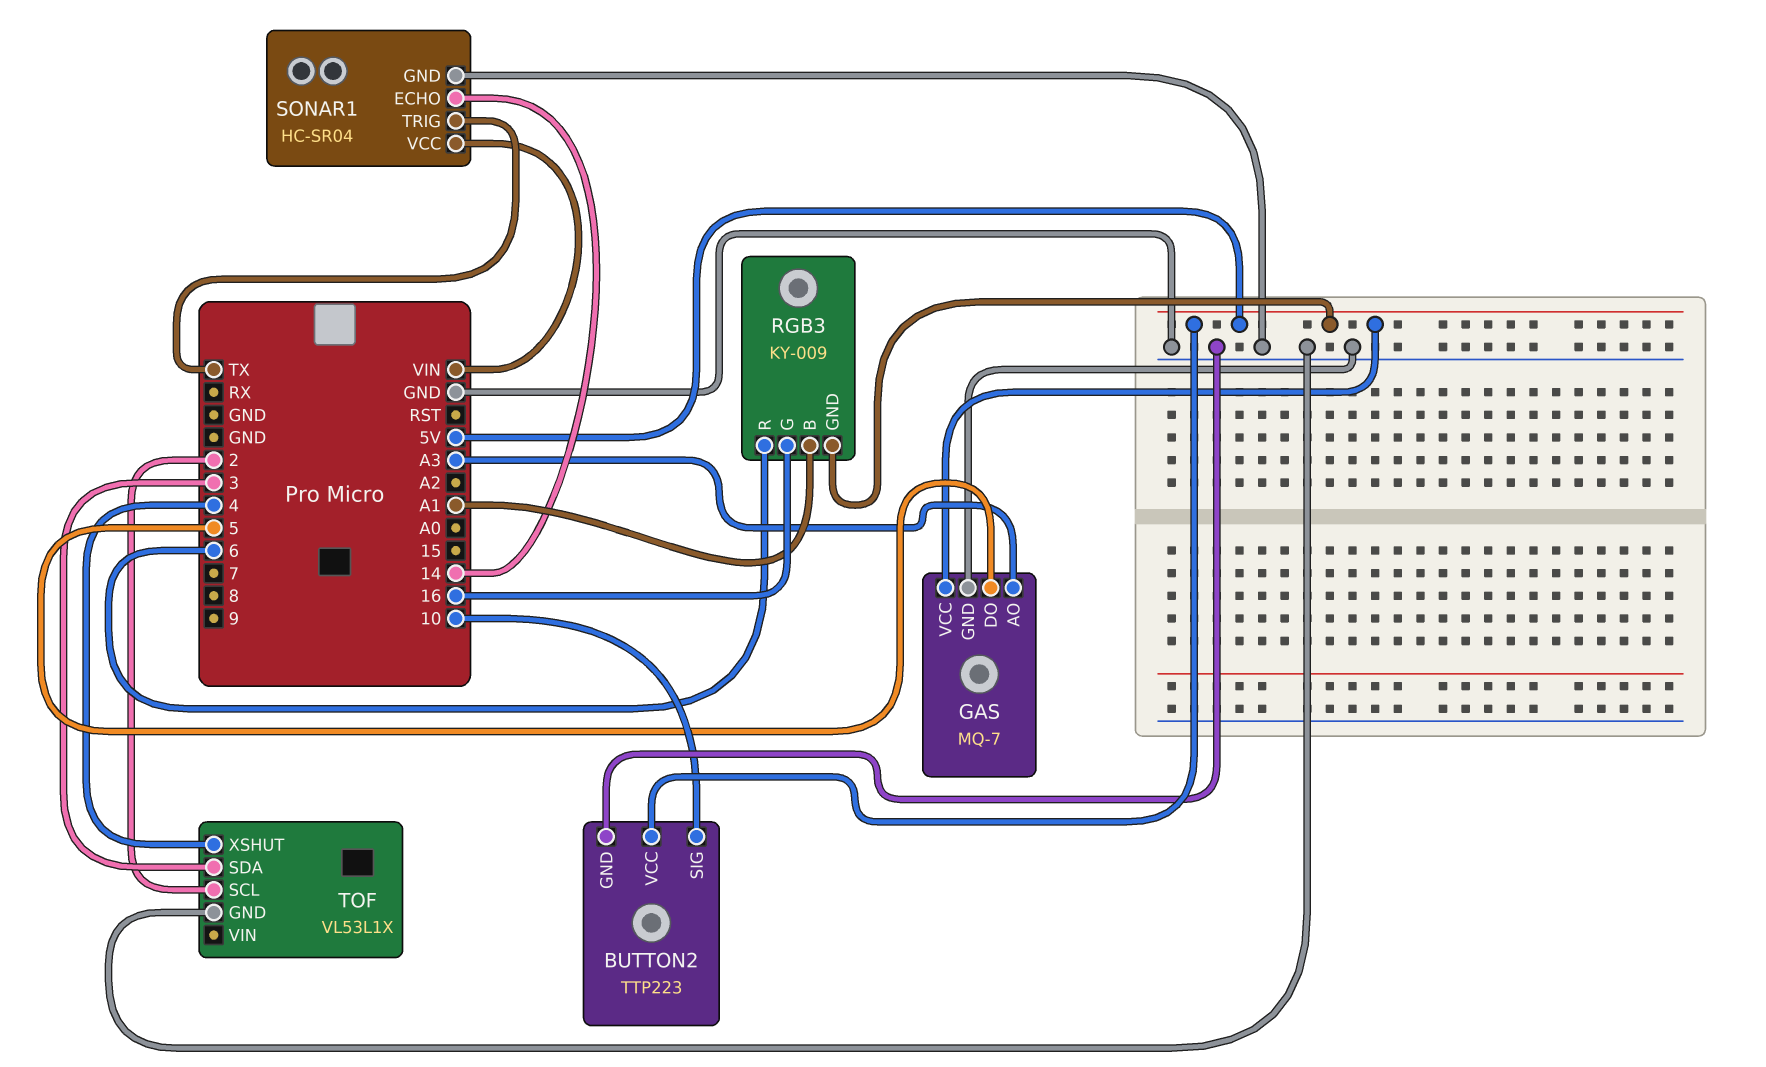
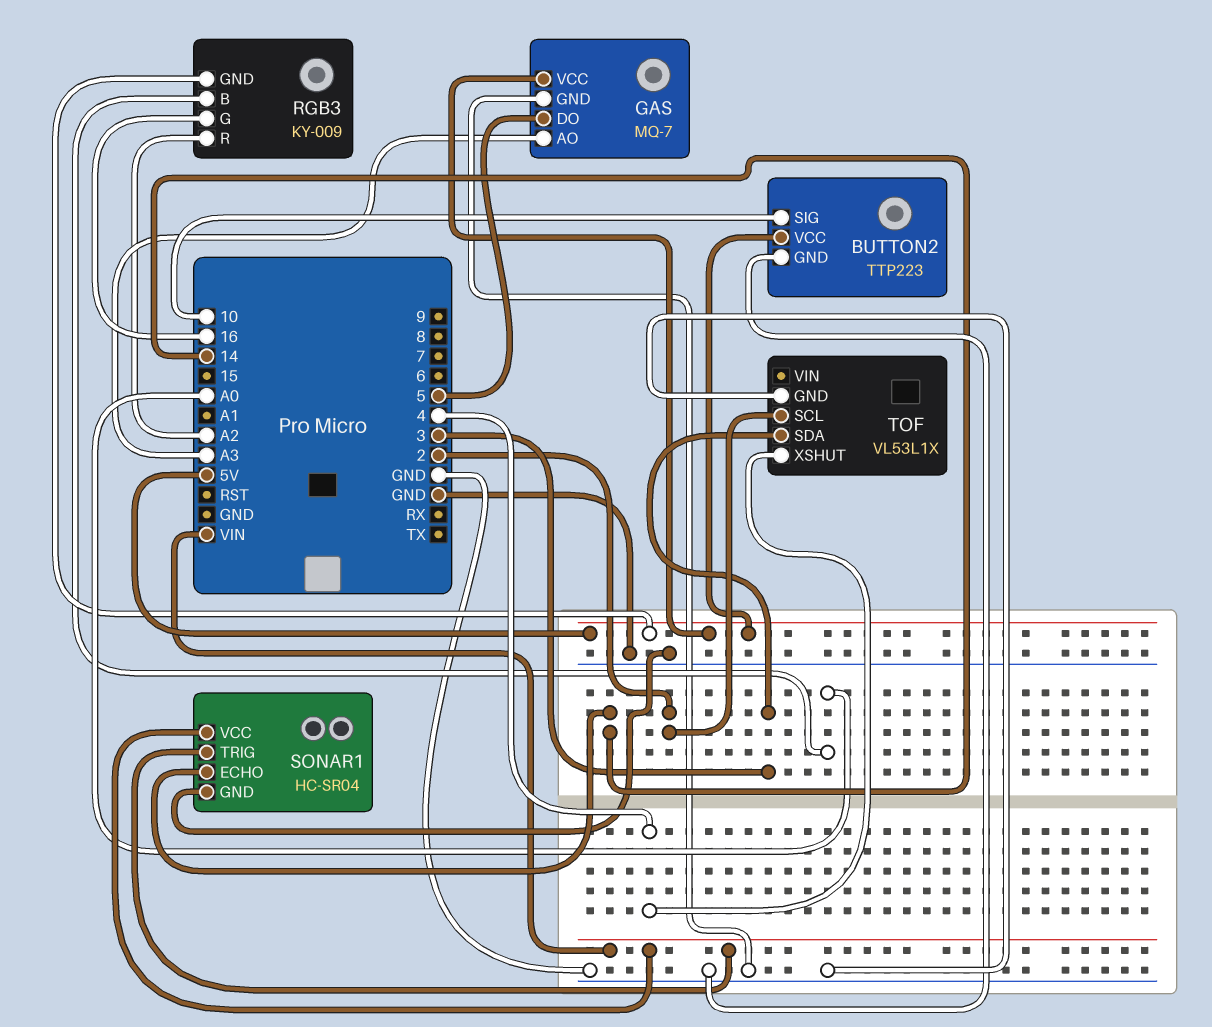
RGB3 pin B: A1 -> A0
RGB3 pin R: 6 -> A2
SONAR1 pin TRIG: TX -> VIN

